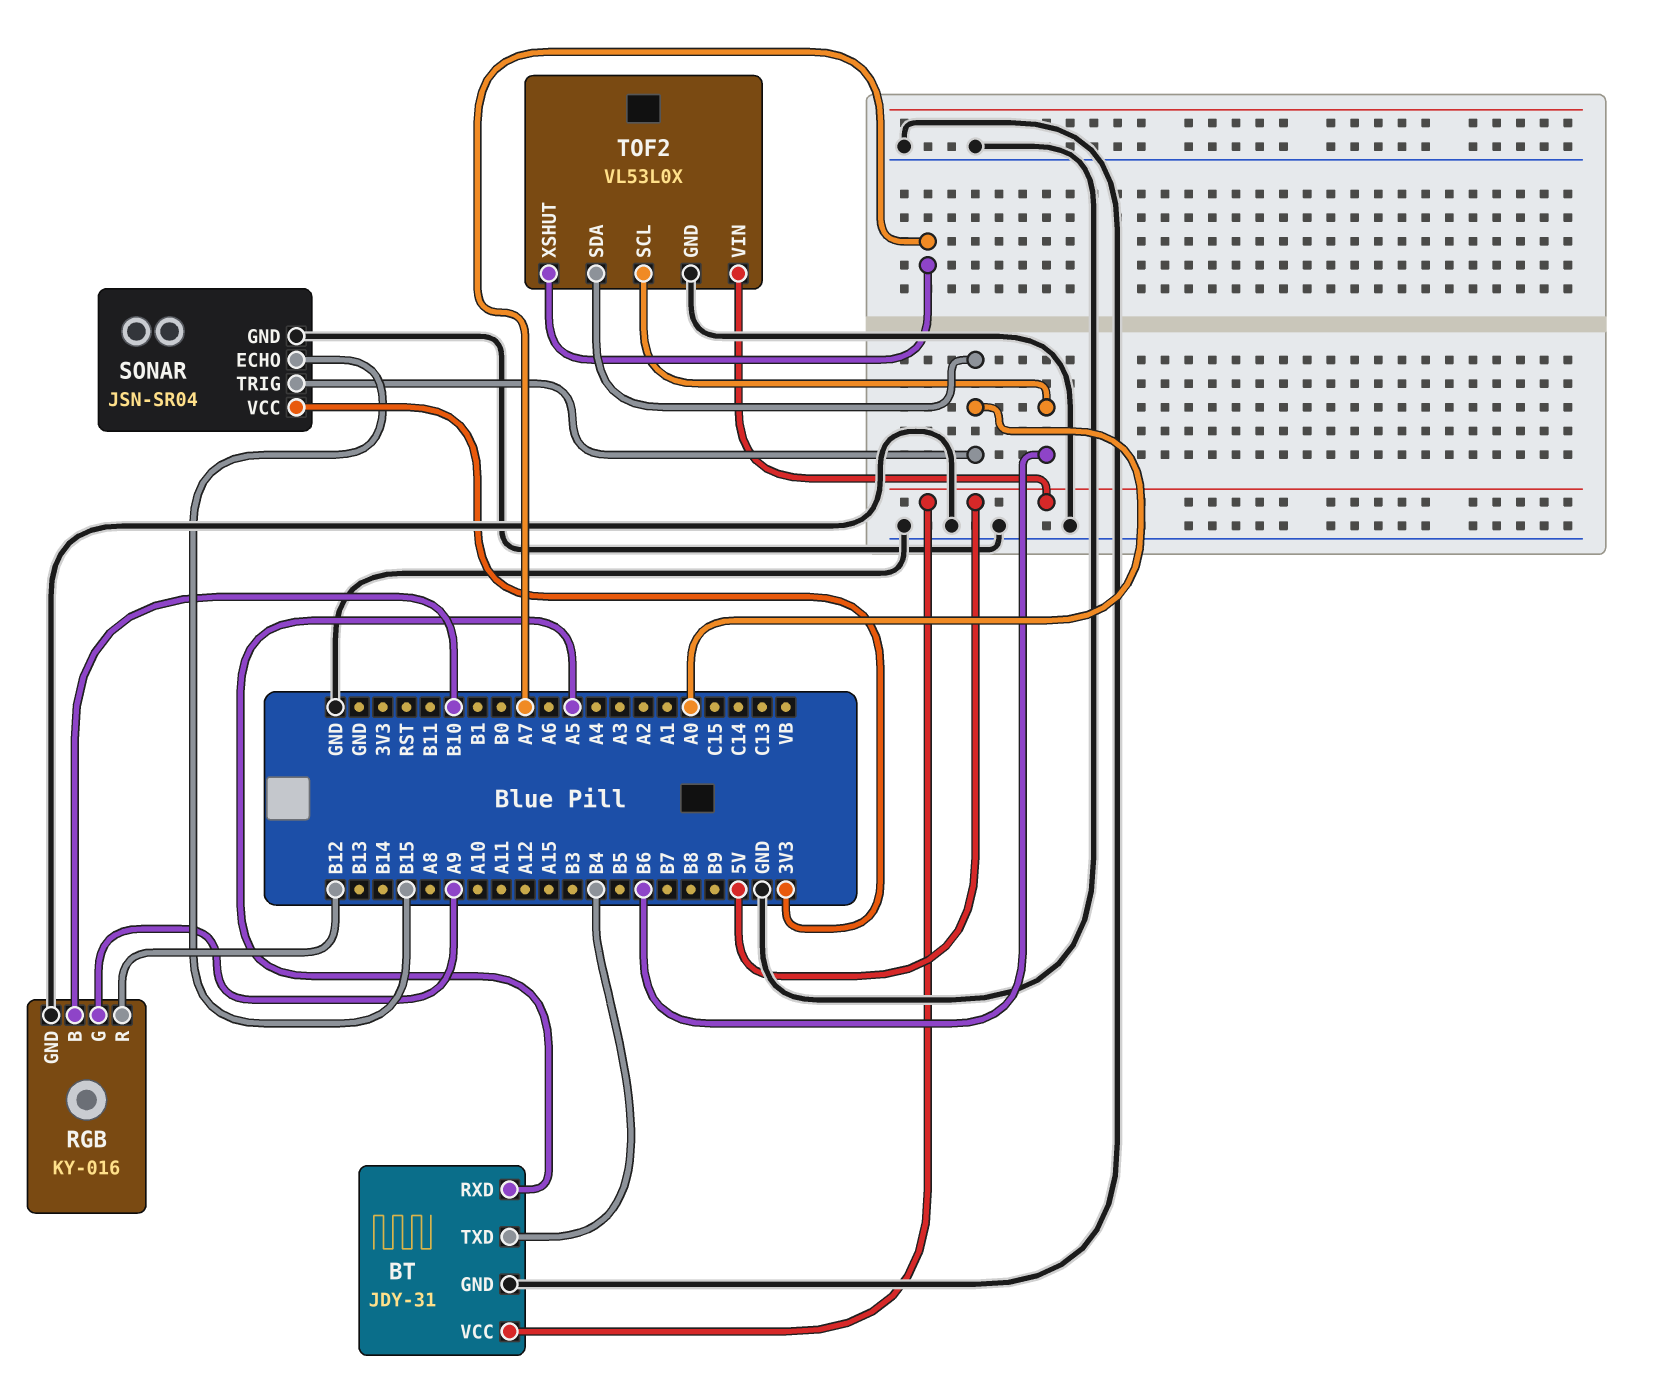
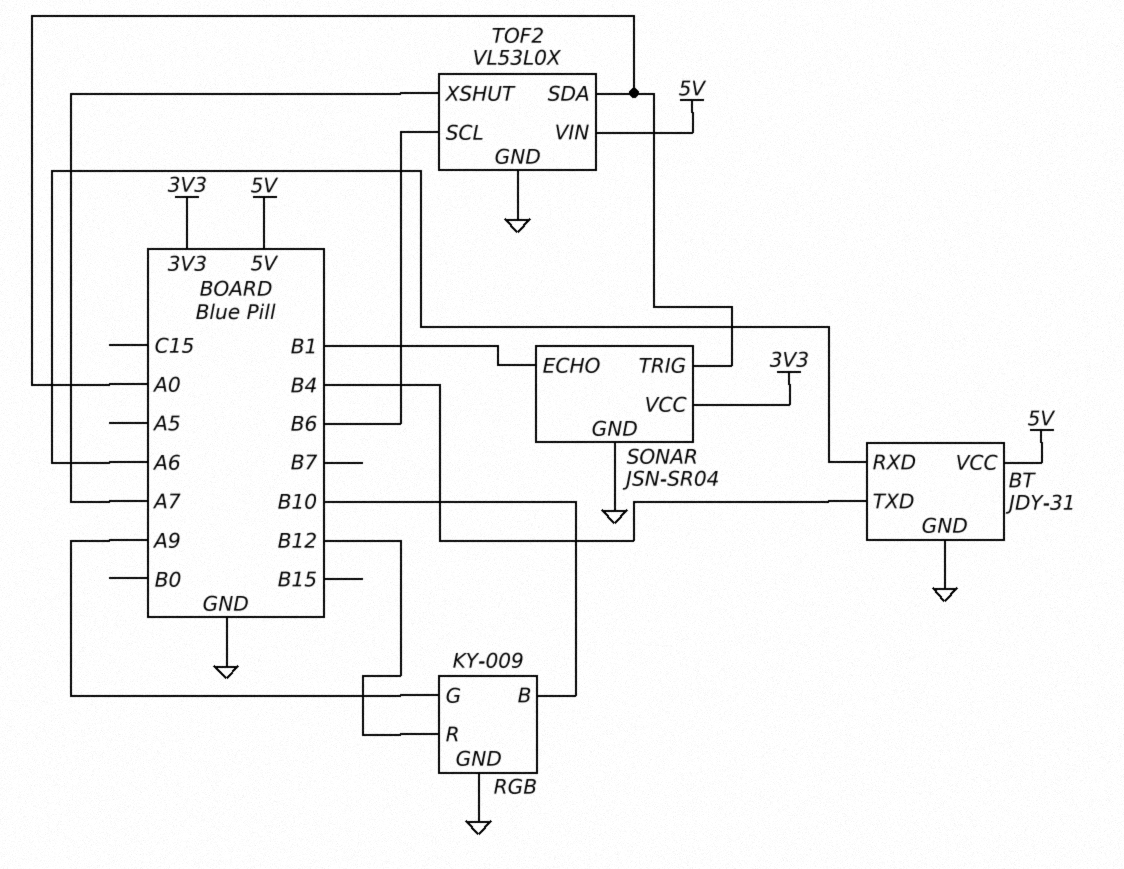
BT pin RXD: A5 -> A6
RGB: KY-016 -> KY-009
SONAR pin ECHO: B15 -> B1

